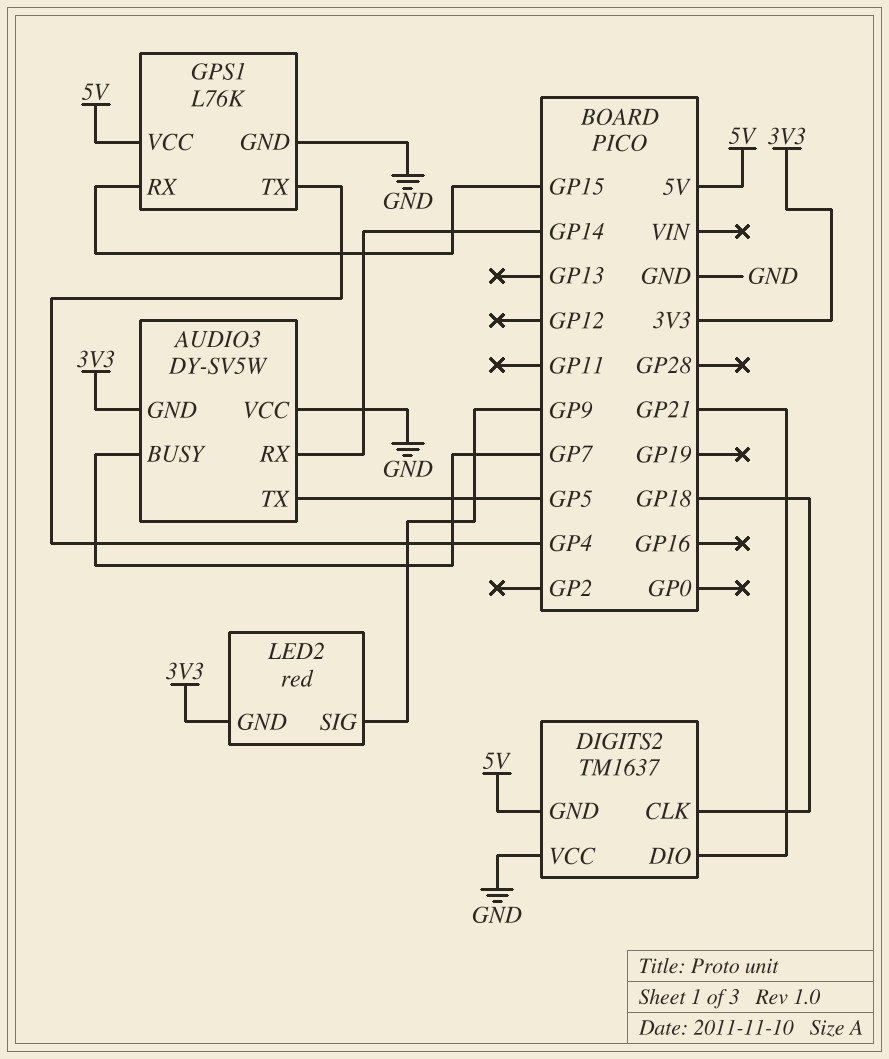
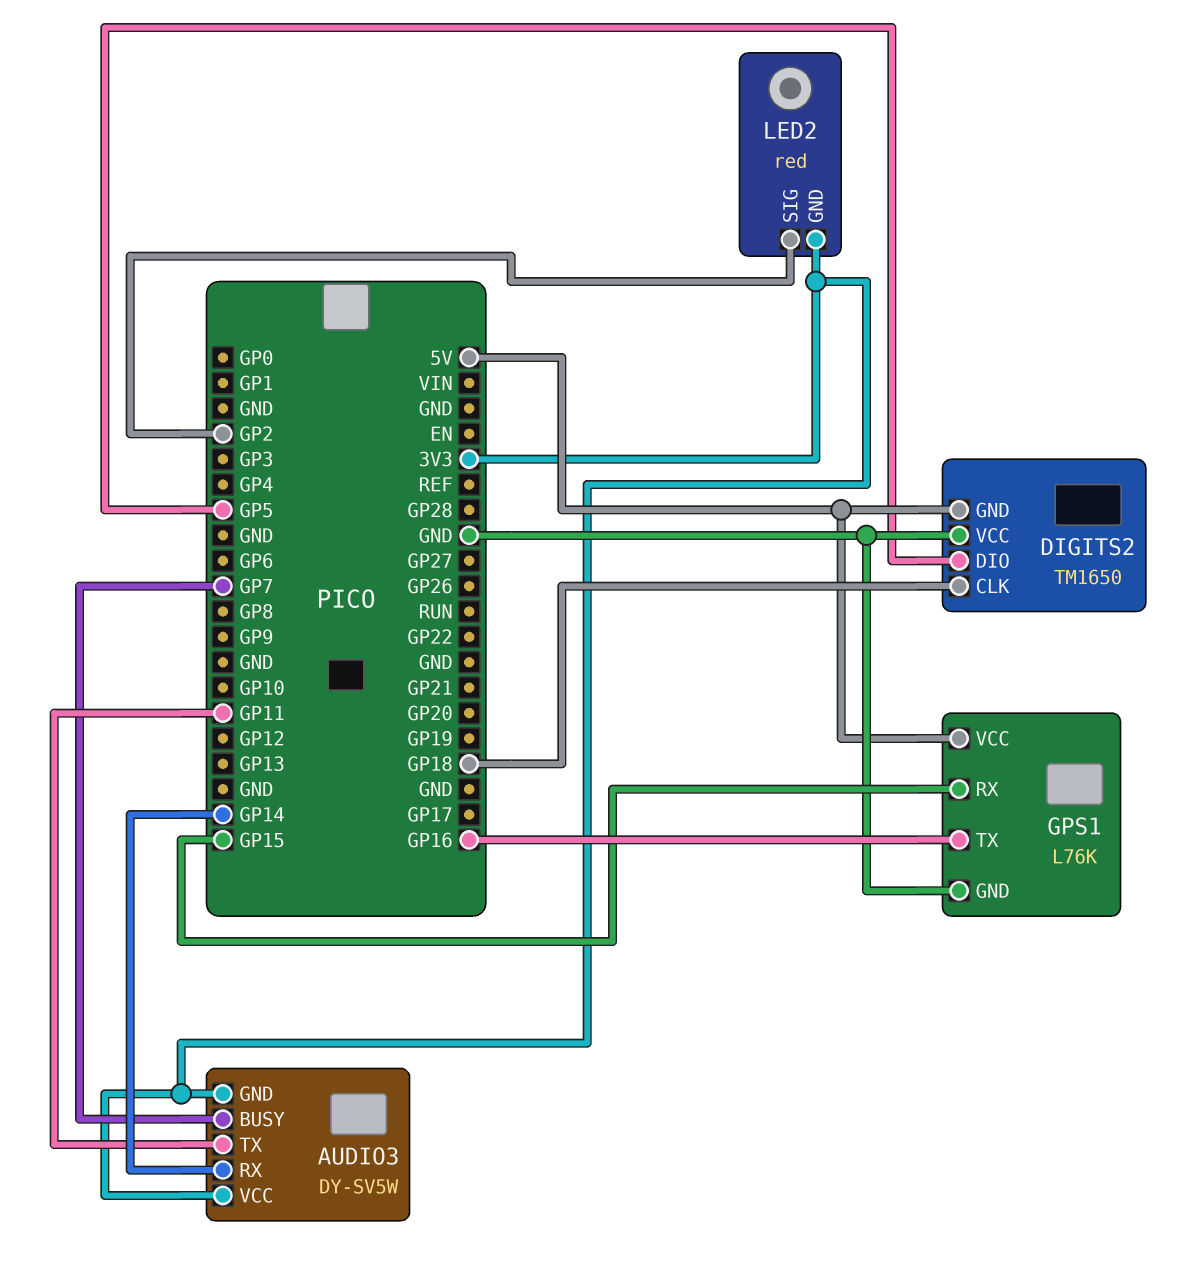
AUDIO3 pin TX: GP5 -> GP11
AUDIO3 pin VCC: GND -> 3V3
DIGITS2: TM1637 -> TM1650
DIGITS2 pin DIO: GP21 -> GP5
GPS1 pin TX: GP4 -> GP16
LED2 pin SIG: GP9 -> GP2

